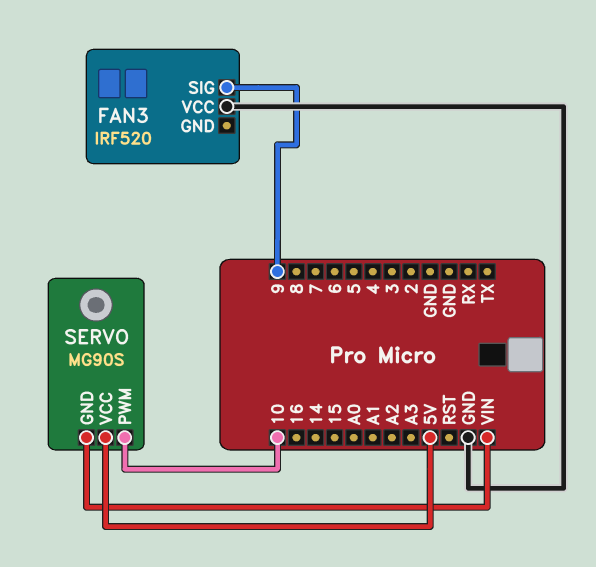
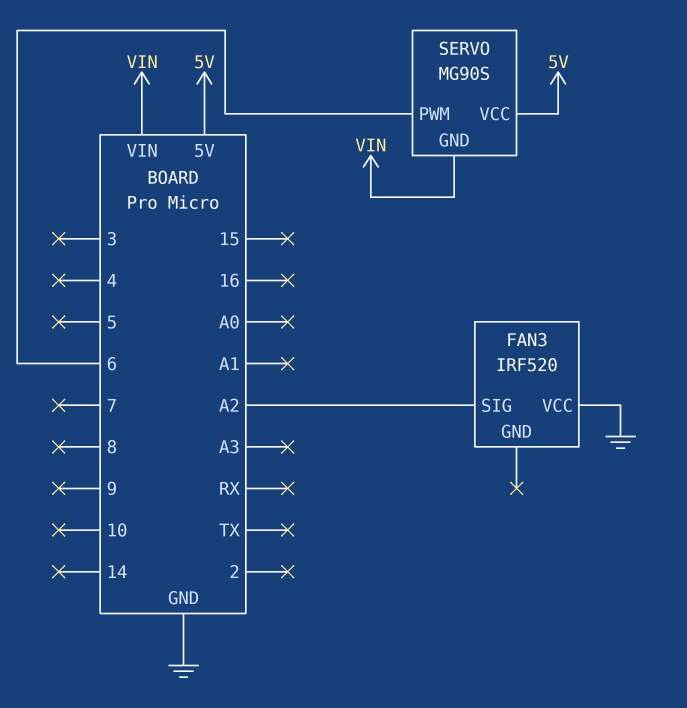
FAN3 pin SIG: 9 -> A2
SERVO pin PWM: 10 -> 6

